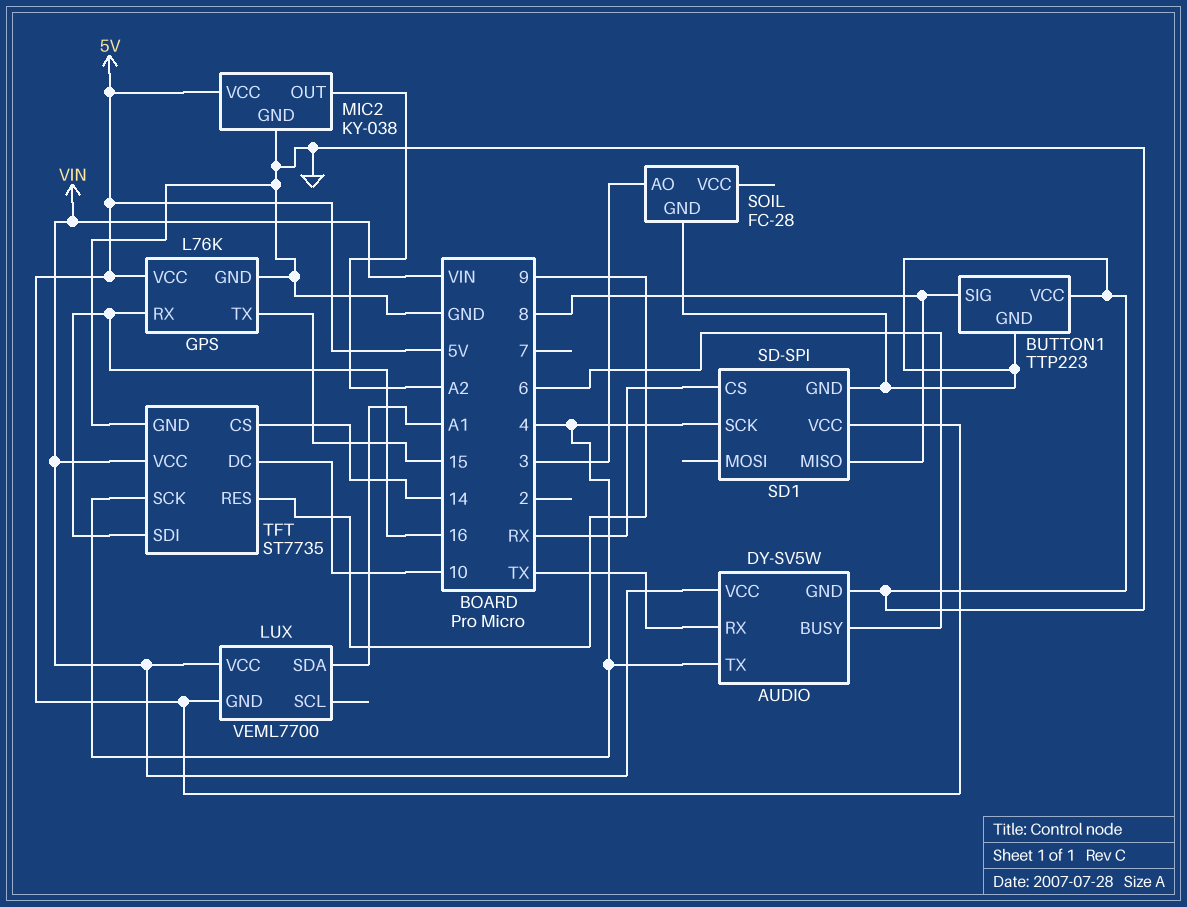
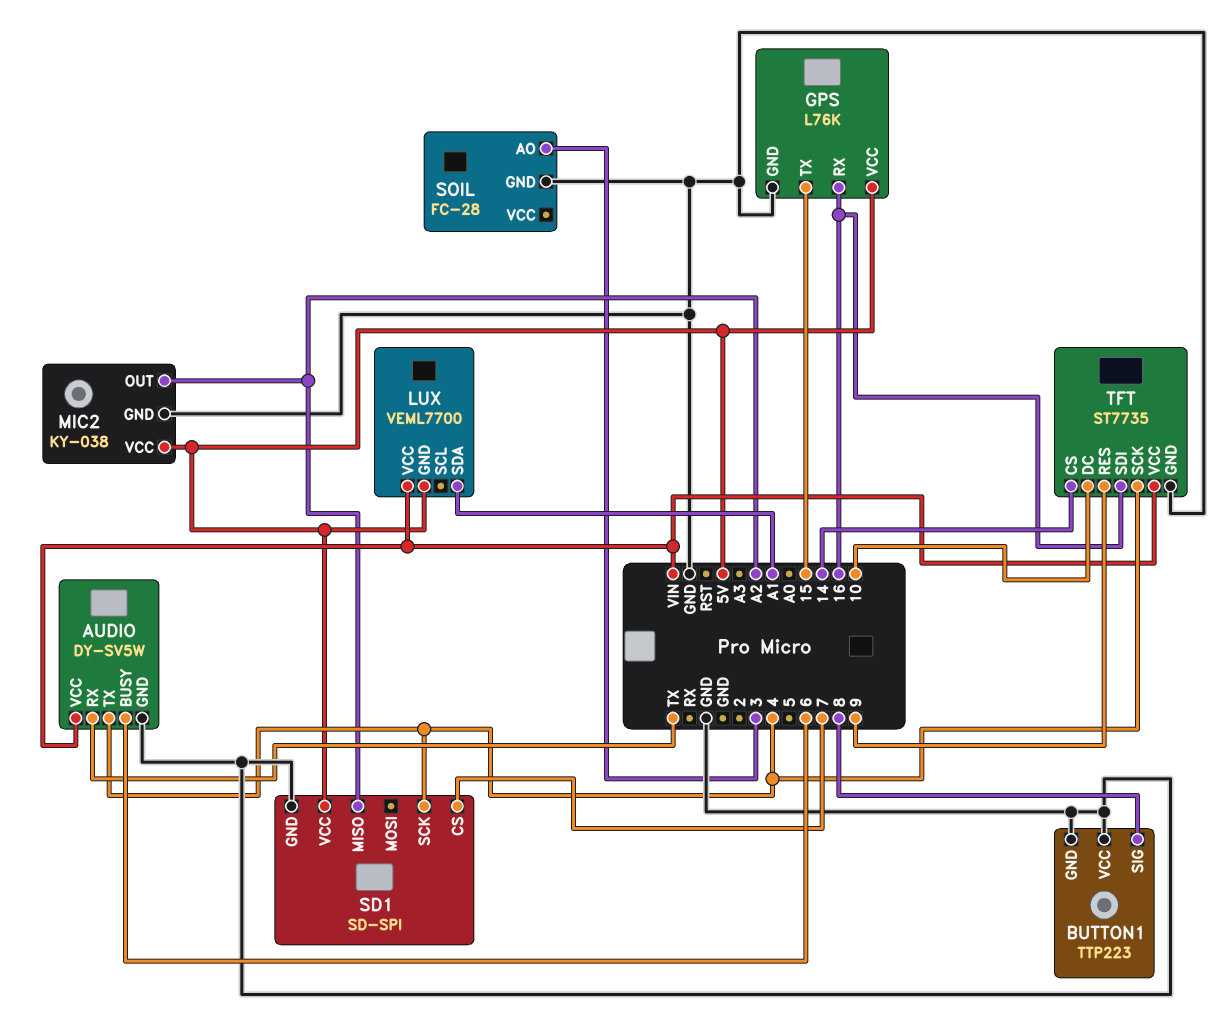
SD1 pin CS: RX -> 7
SD1 pin MISO: 8 -> A2

